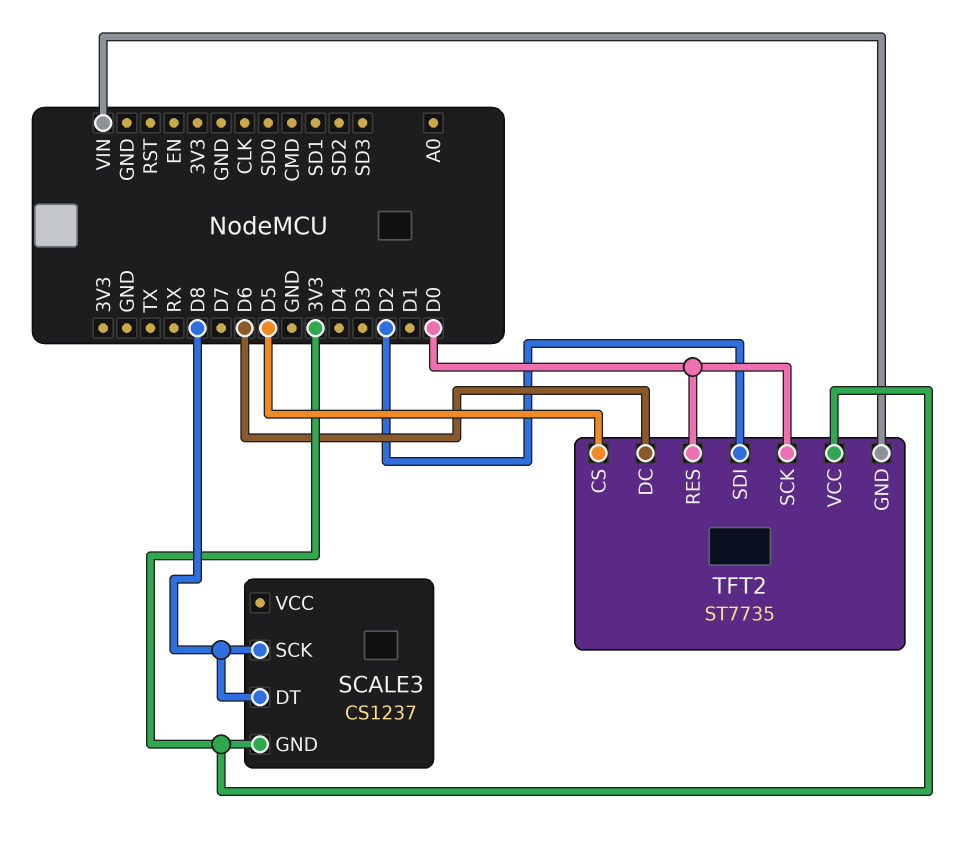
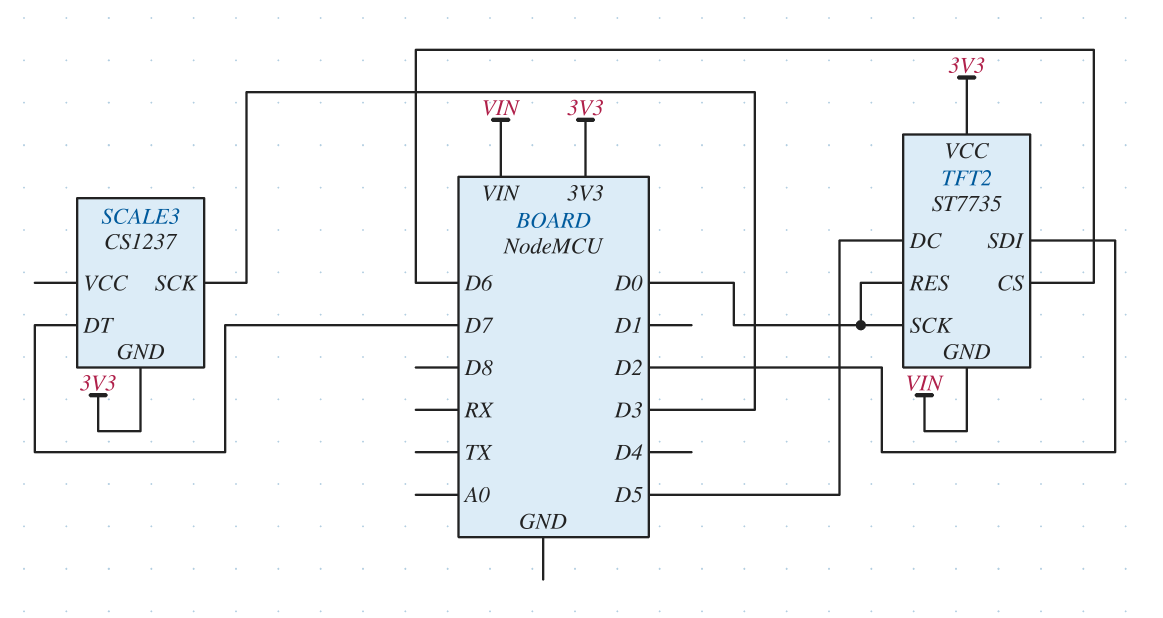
SCALE3 pin DT: D8 -> D7
SCALE3 pin SCK: D8 -> D3
TFT2 pin CS: D5 -> D6
TFT2 pin DC: D6 -> D5

